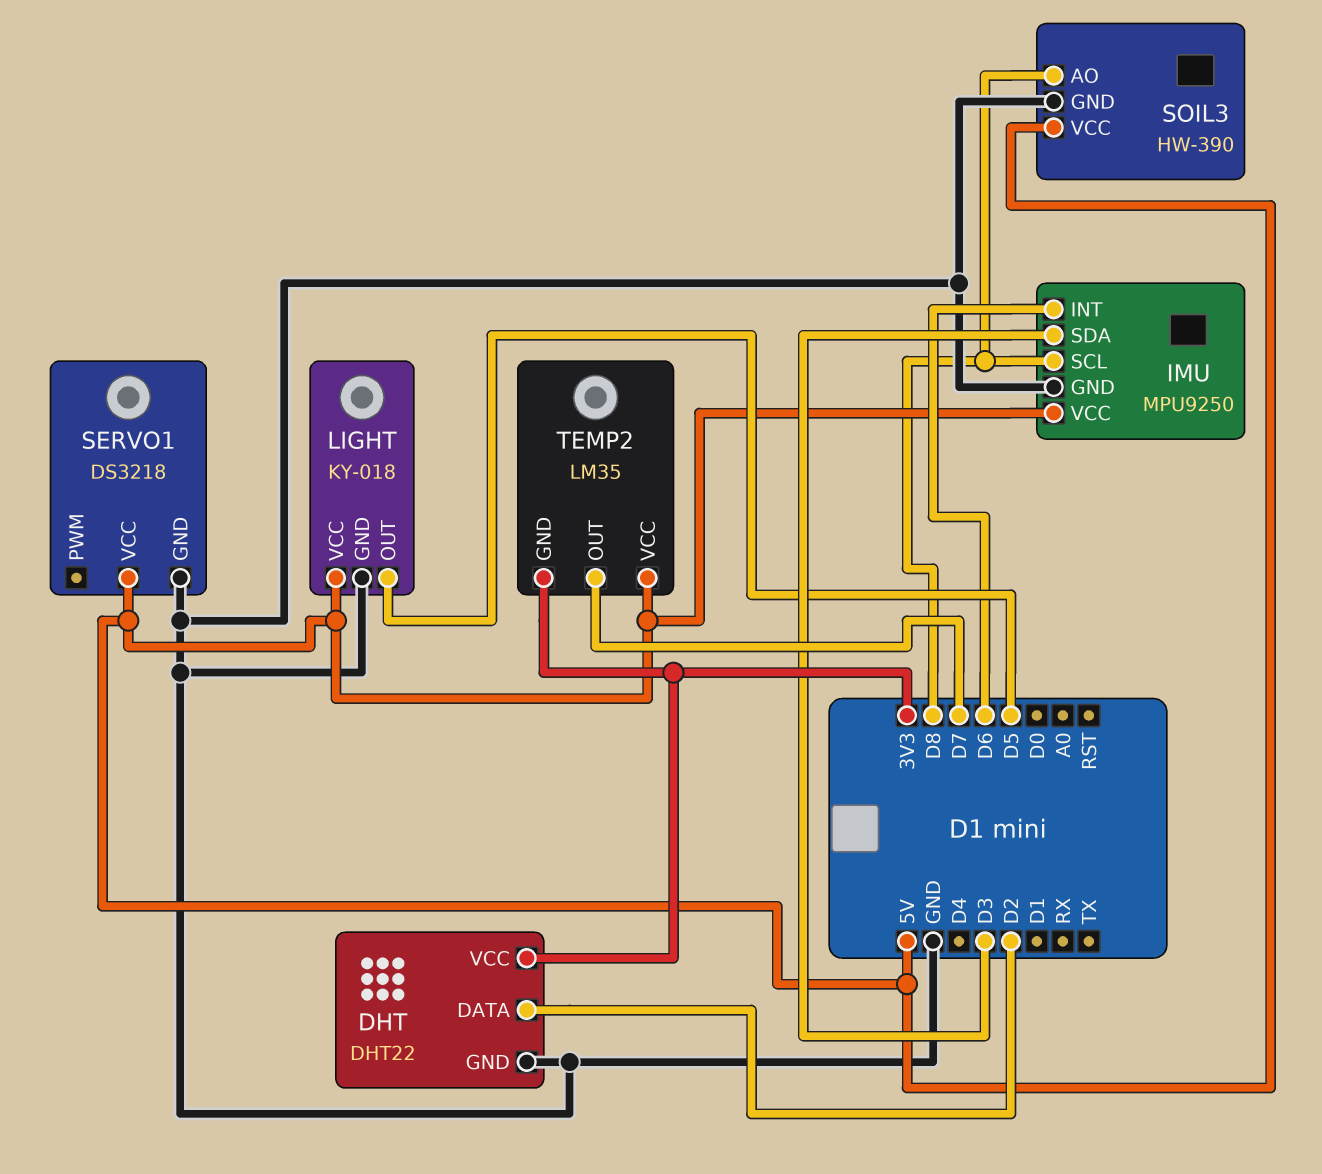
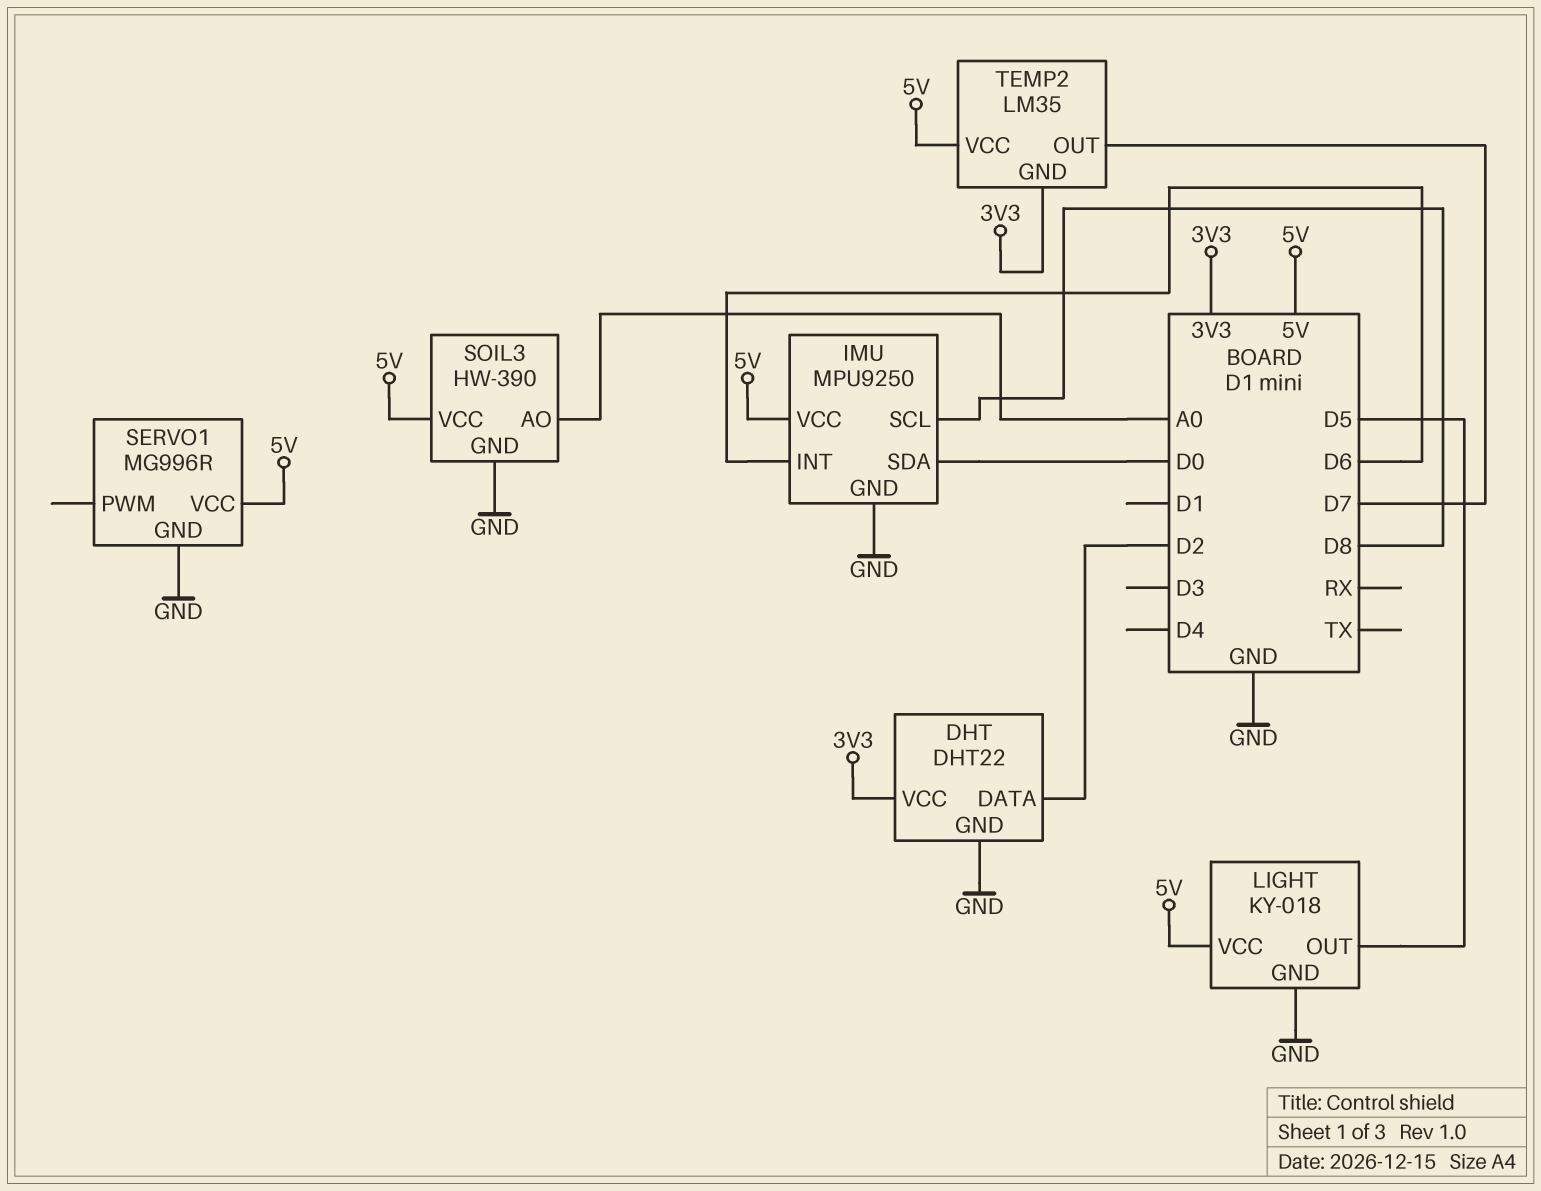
IMU pin SDA: D3 -> D0
SERVO1: DS3218 -> MG996R
SOIL3 pin AO: D8 -> A0

